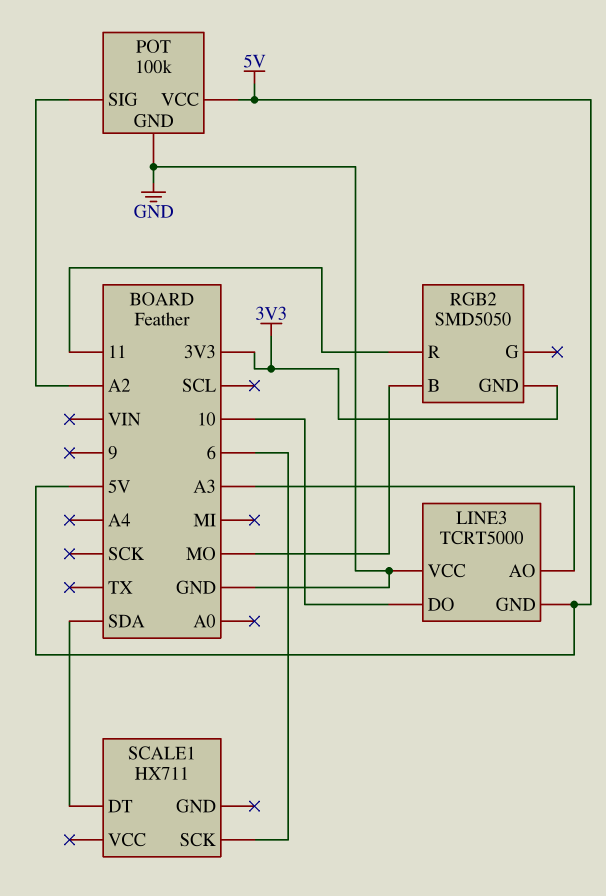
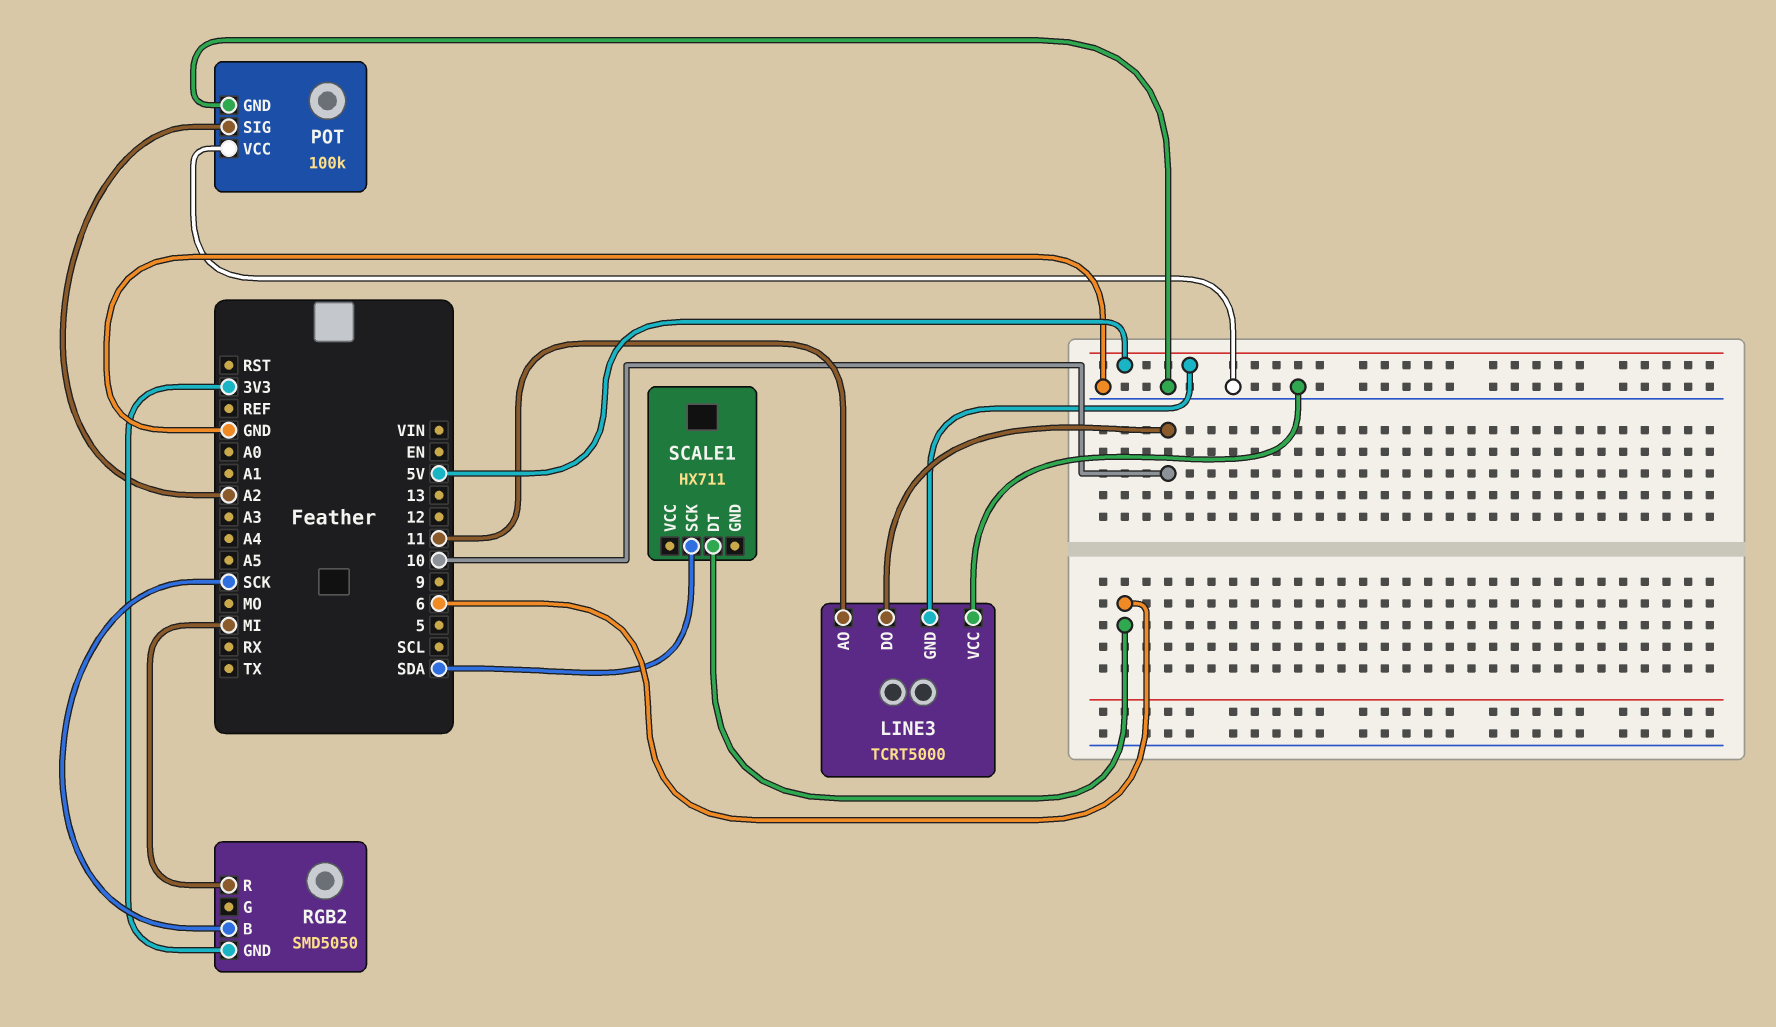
LINE3 pin AO: A3 -> 11
POT pin VCC: 5V -> GND
RGB2 pin B: MO -> SCK
RGB2 pin R: 11 -> MI
SCALE1 pin DT: SDA -> 6
SCALE1 pin SCK: 6 -> SDA

